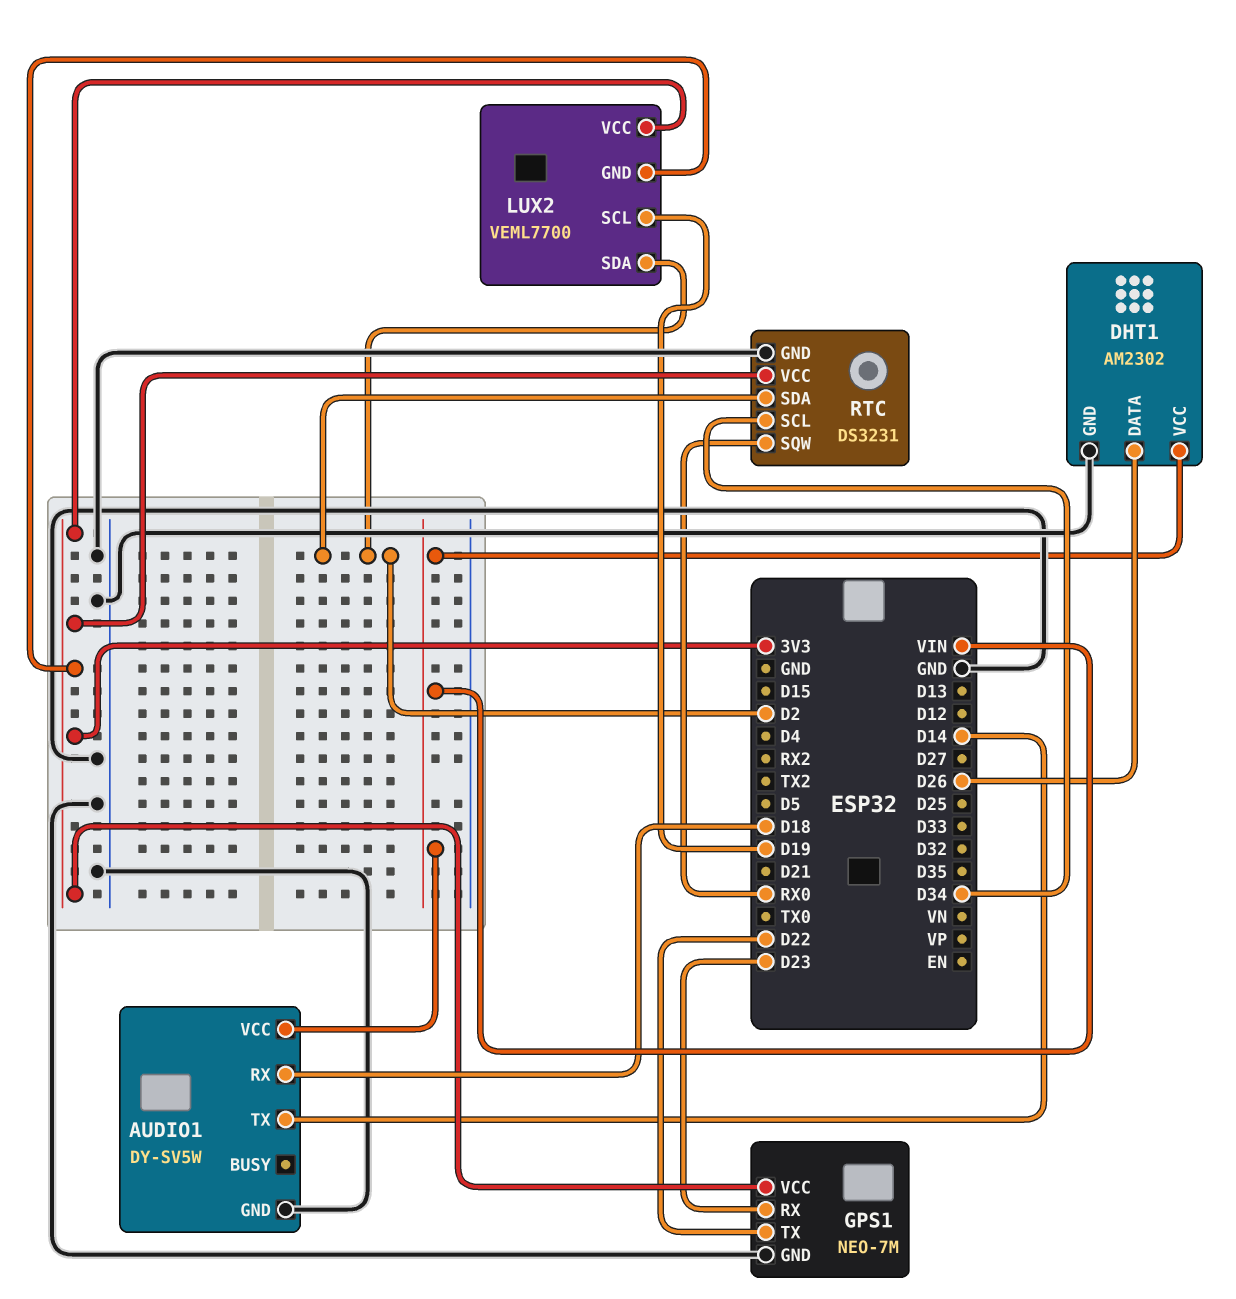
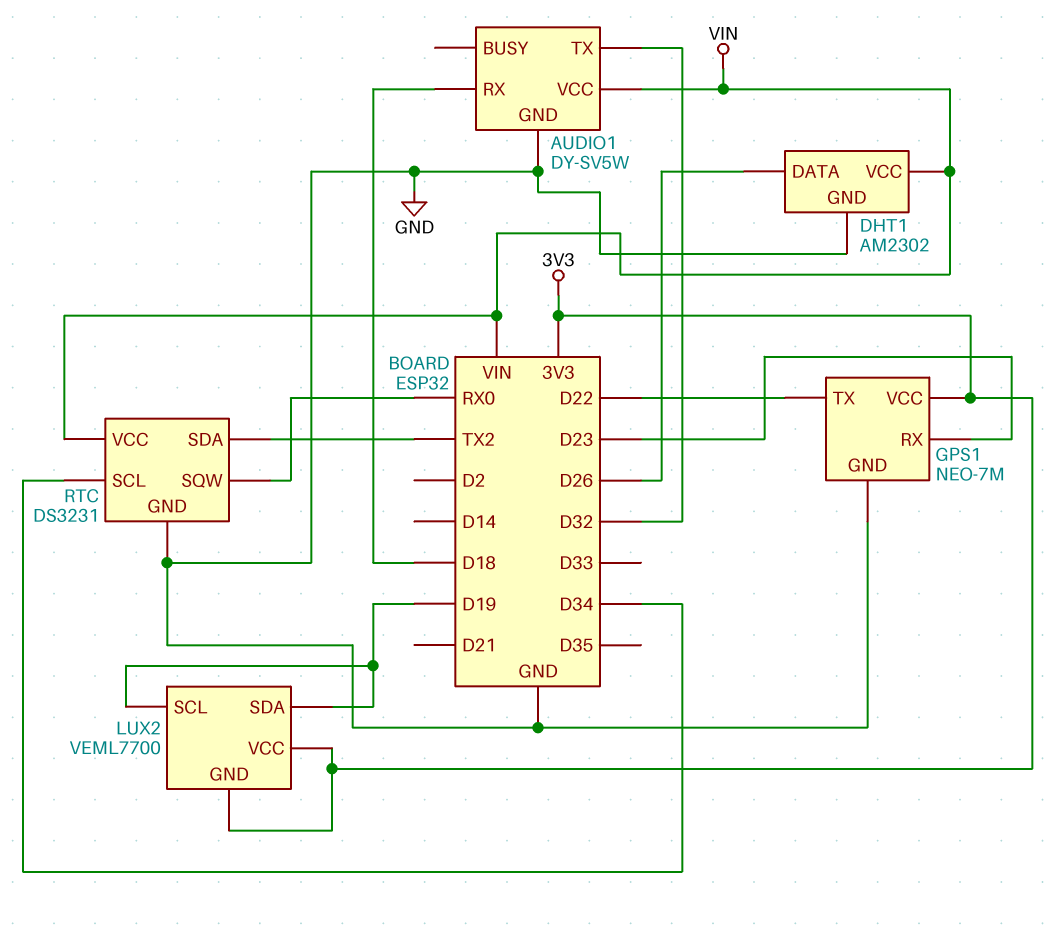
AUDIO1 pin TX: D14 -> D32
LUX2 pin SDA: D2 -> D19
RTC pin SDA: D2 -> TX2
RTC pin VCC: 3V3 -> VIN

